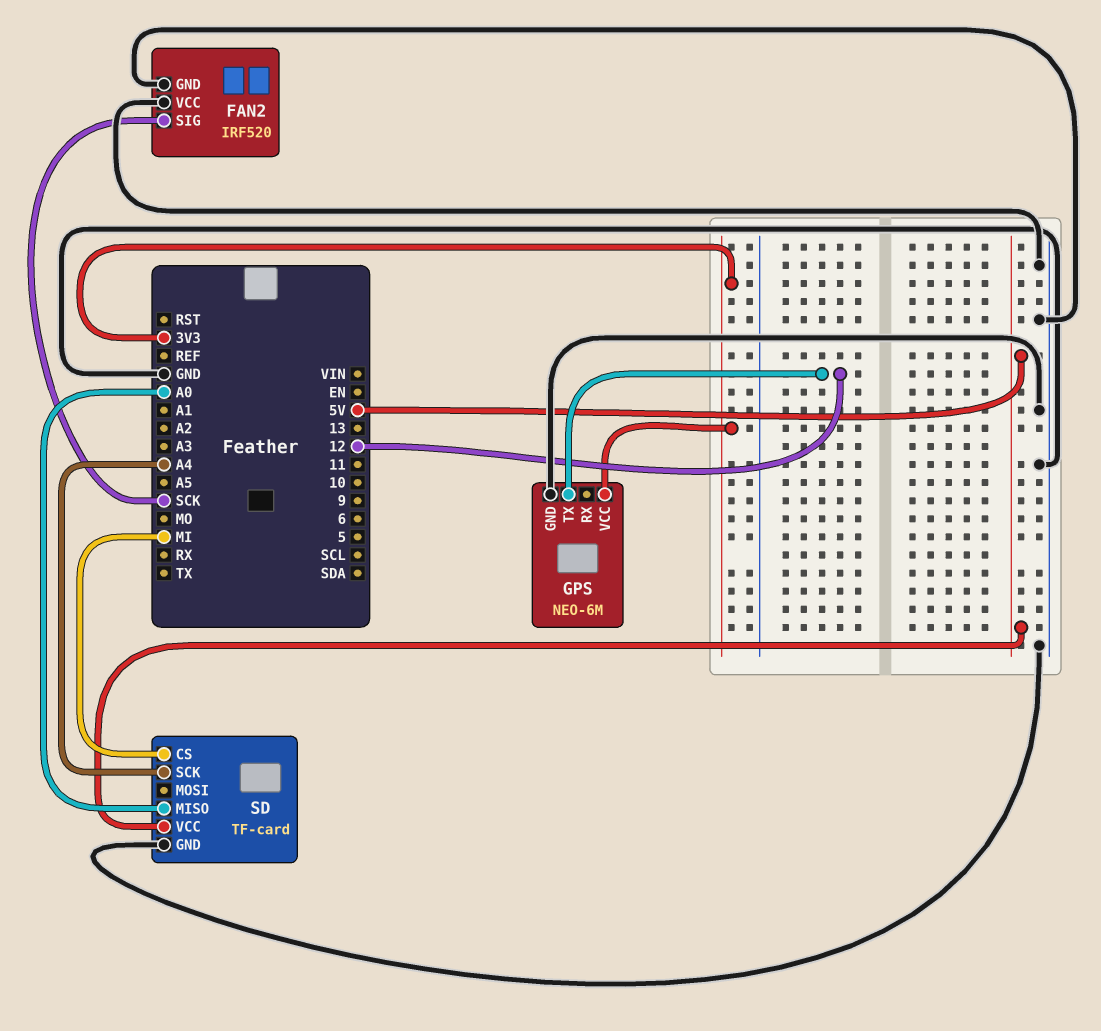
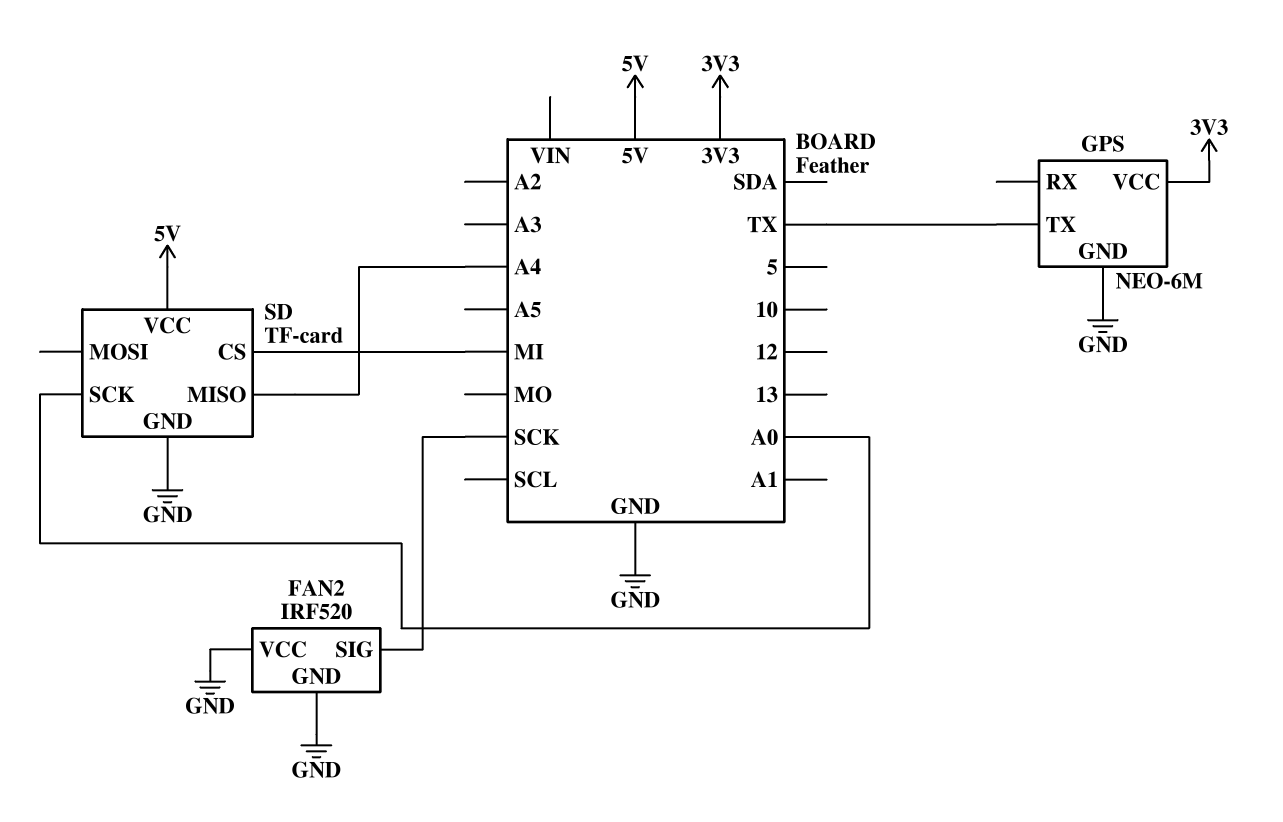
GPS pin TX: 12 -> TX
SD pin MISO: A0 -> A4
SD pin SCK: A4 -> A0

